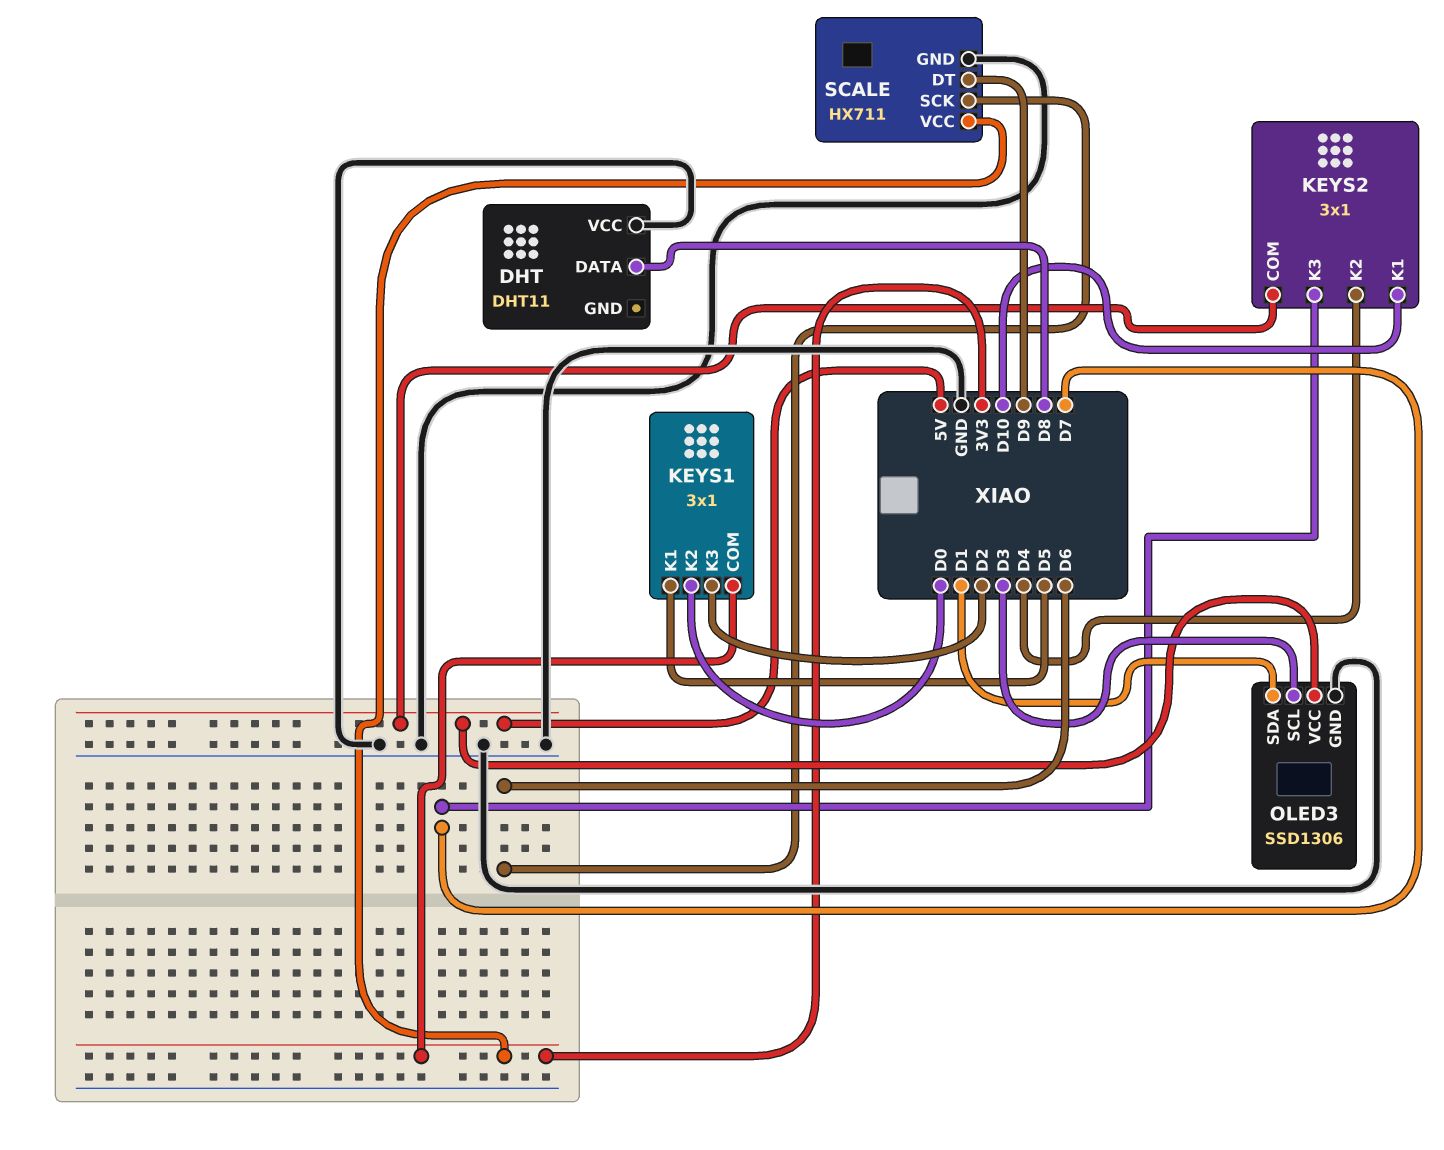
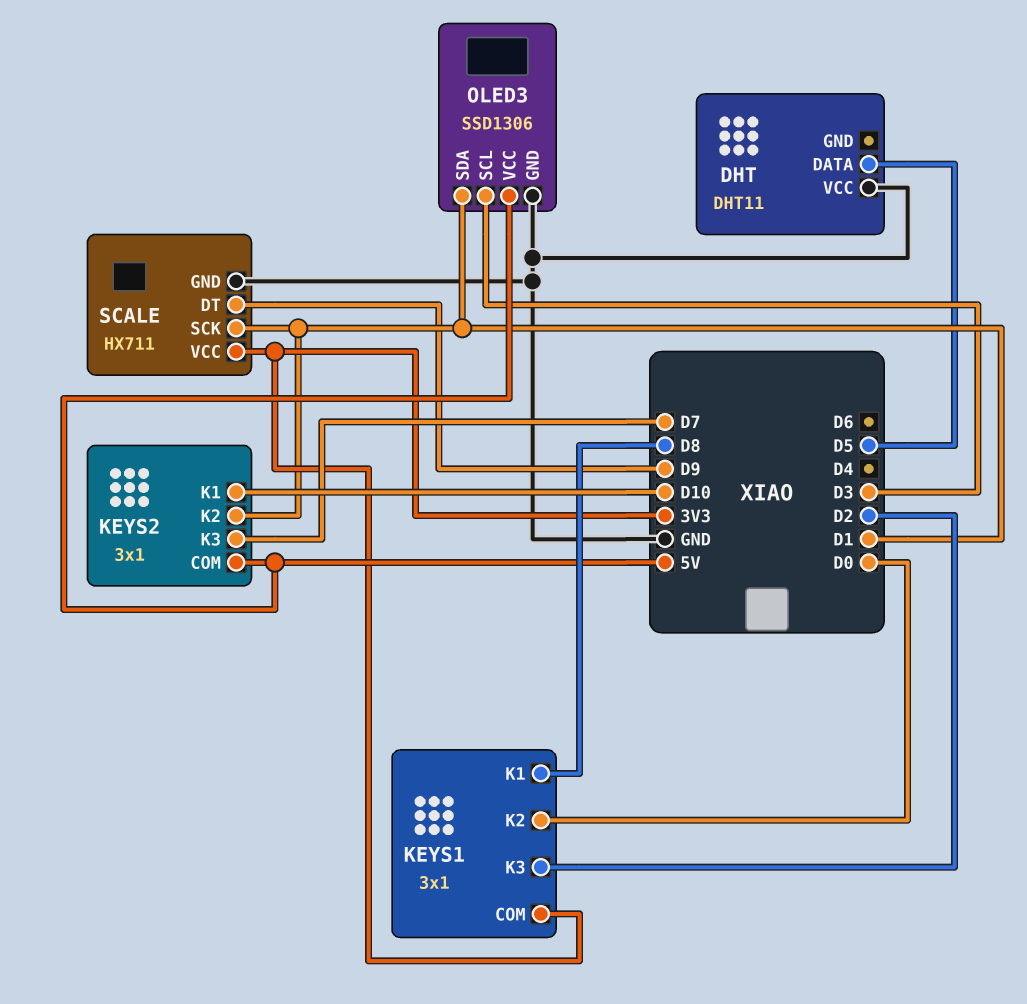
DHT pin DATA: D8 -> D5
KEYS1 pin K1: D5 -> D8
KEYS2 pin K2: D4 -> D1
SCALE pin SCK: D6 -> D1

